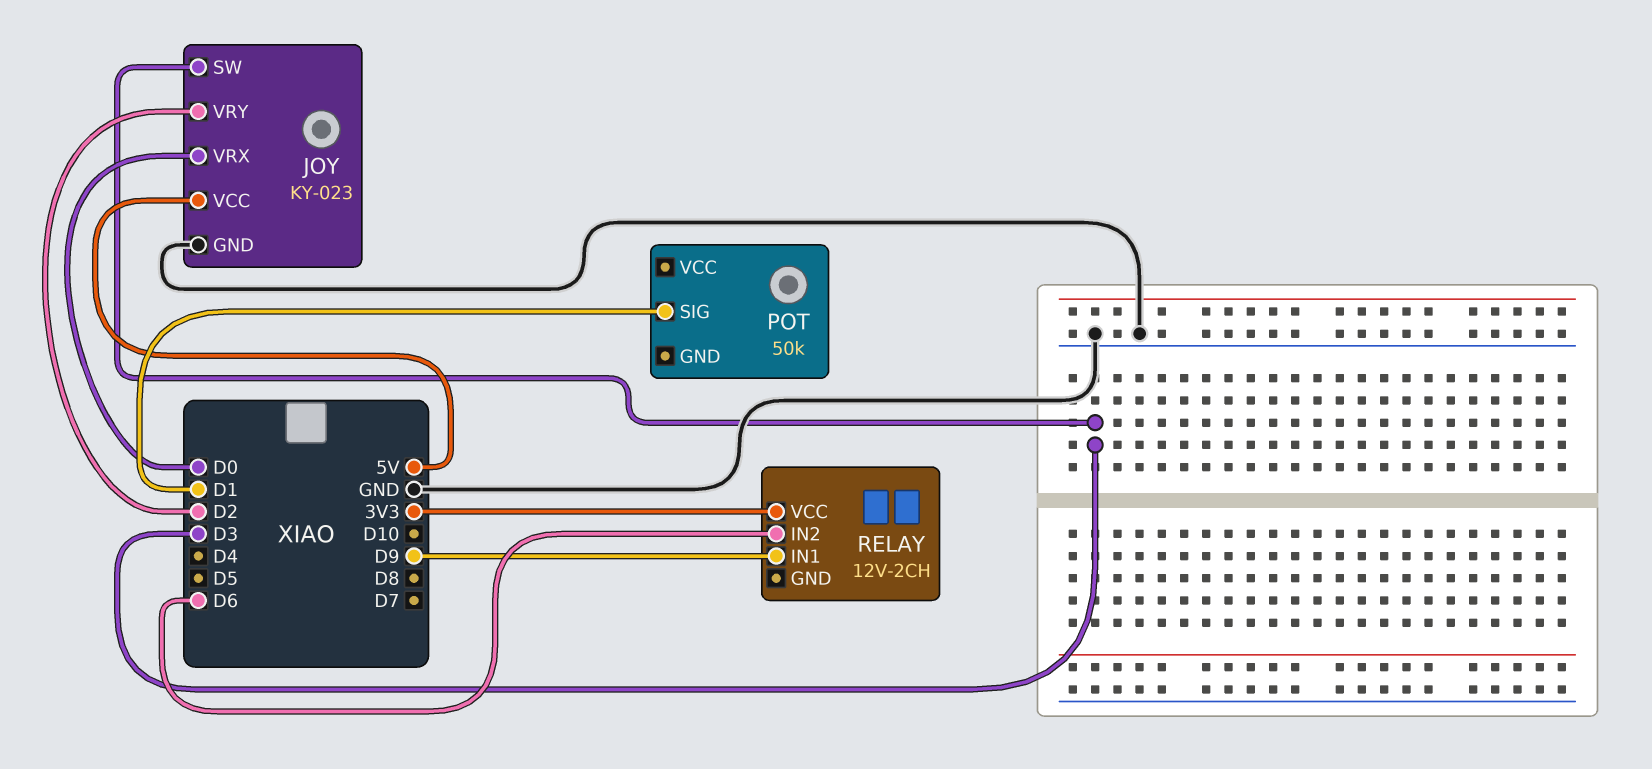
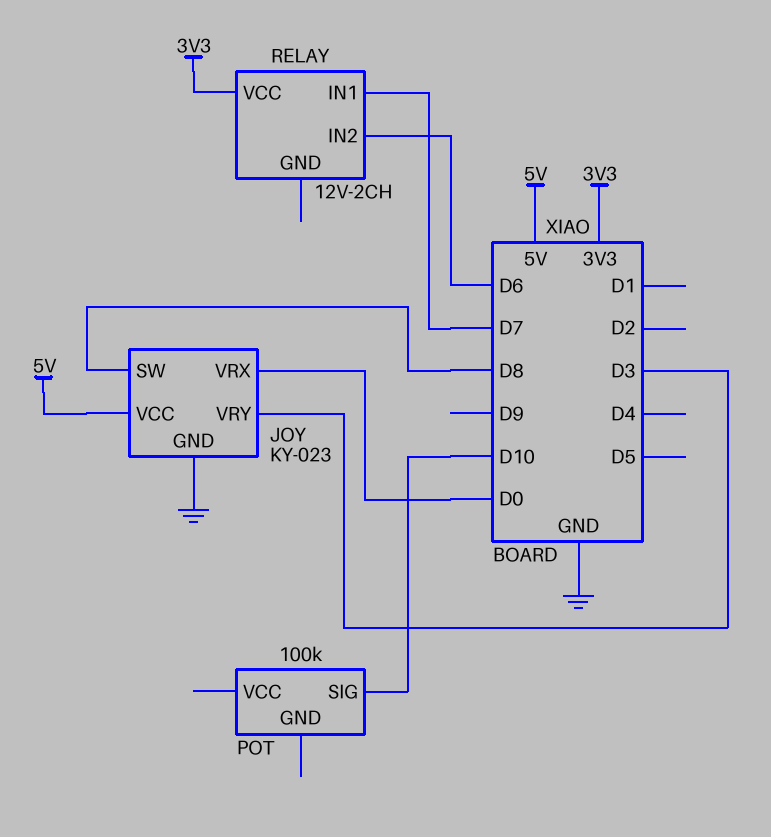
JOY pin SW: D3 -> D8
JOY pin VRY: D2 -> D3
POT: 50k -> 100k
POT pin SIG: D1 -> D10
RELAY pin IN1: D9 -> D7

